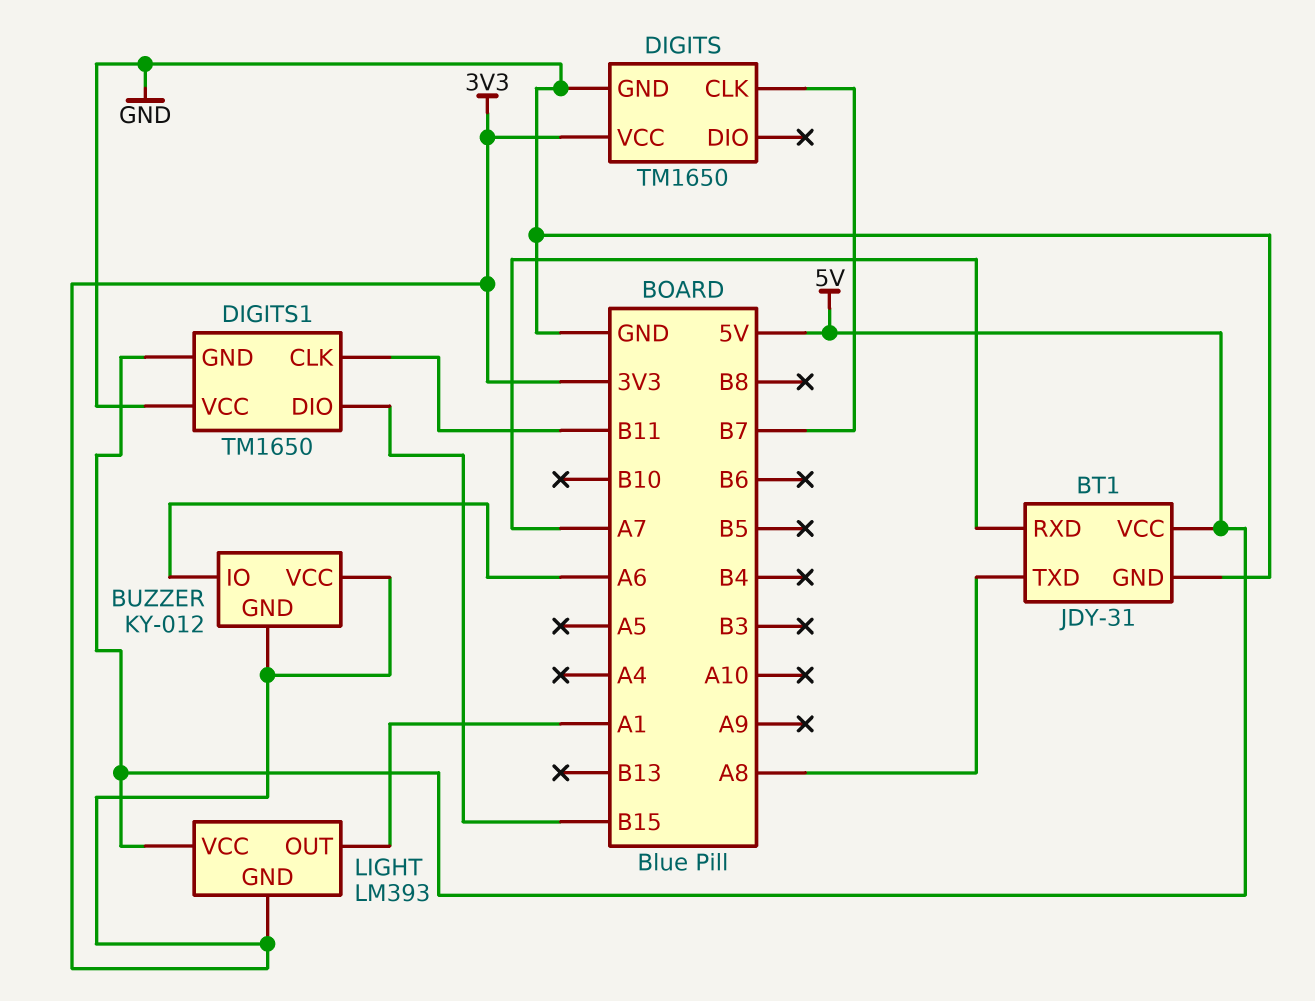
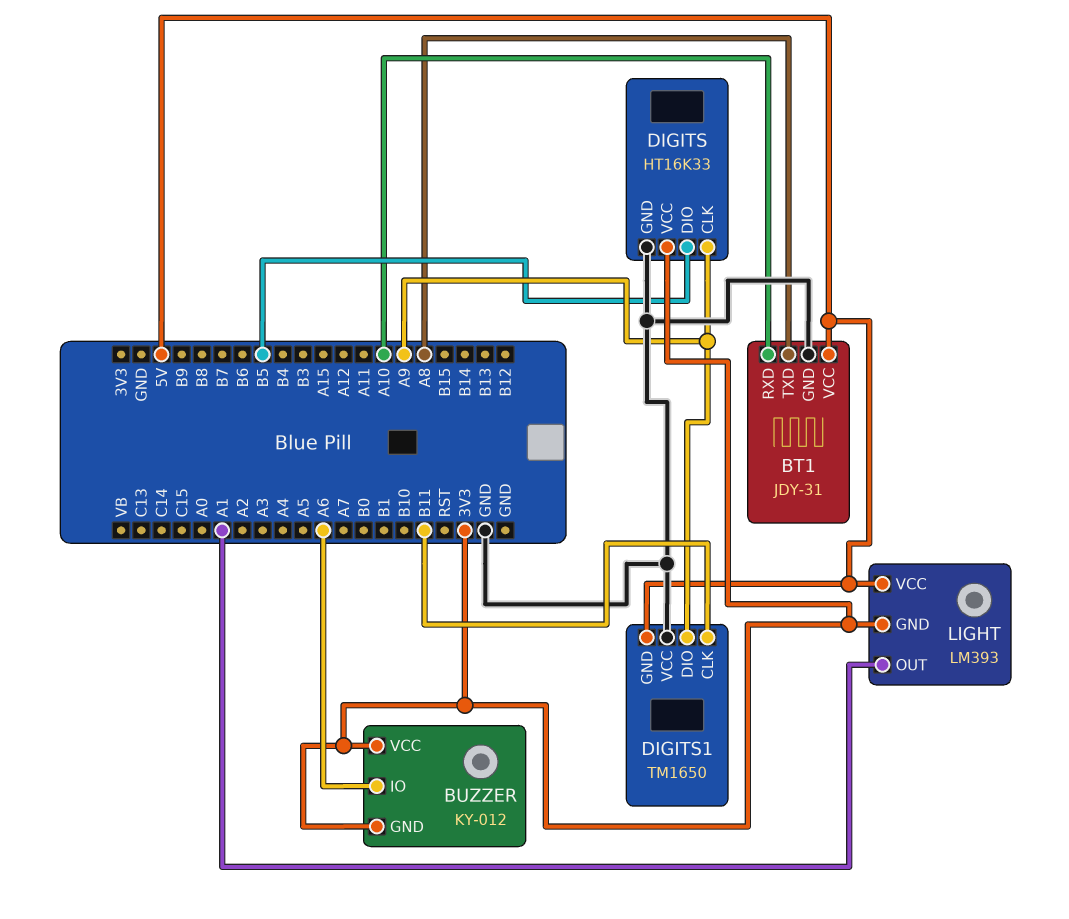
BT1 pin RXD: A7 -> A10
DIGITS: TM1650 -> HT16K33
DIGITS pin CLK: B7 -> A9
DIGITS pin DIO: none -> B5
DIGITS1 pin DIO: B15 -> A9

